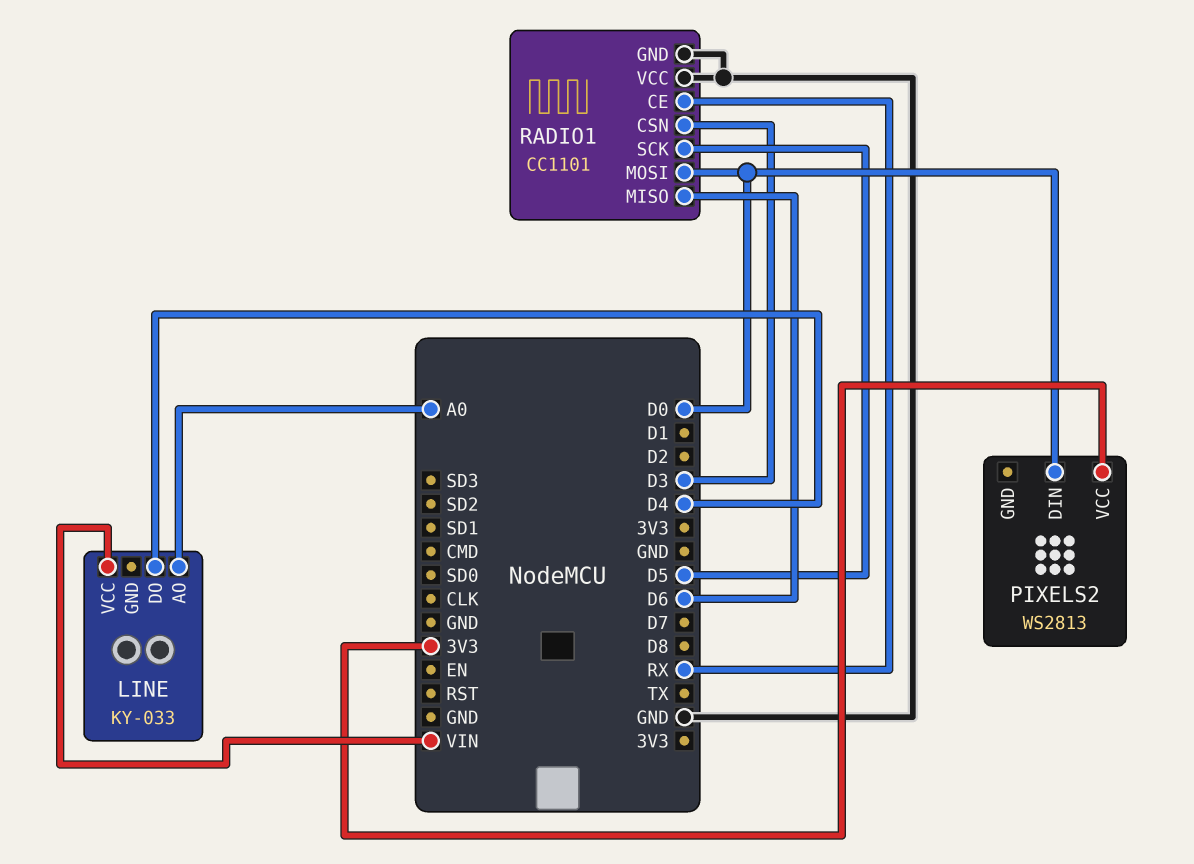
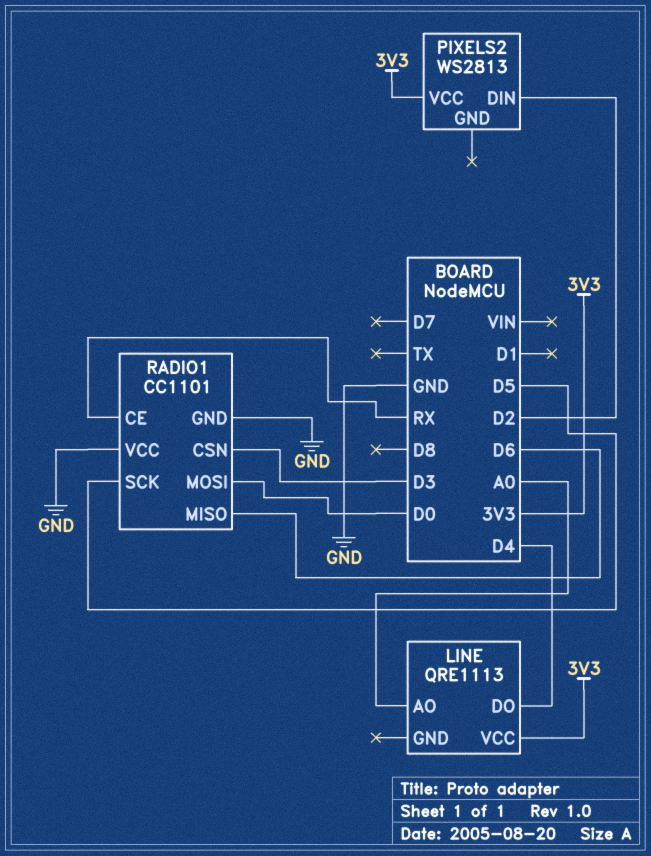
LINE: KY-033 -> QRE1113
LINE pin VCC: VIN -> 3V3
PIXELS2 pin DIN: D0 -> D2

